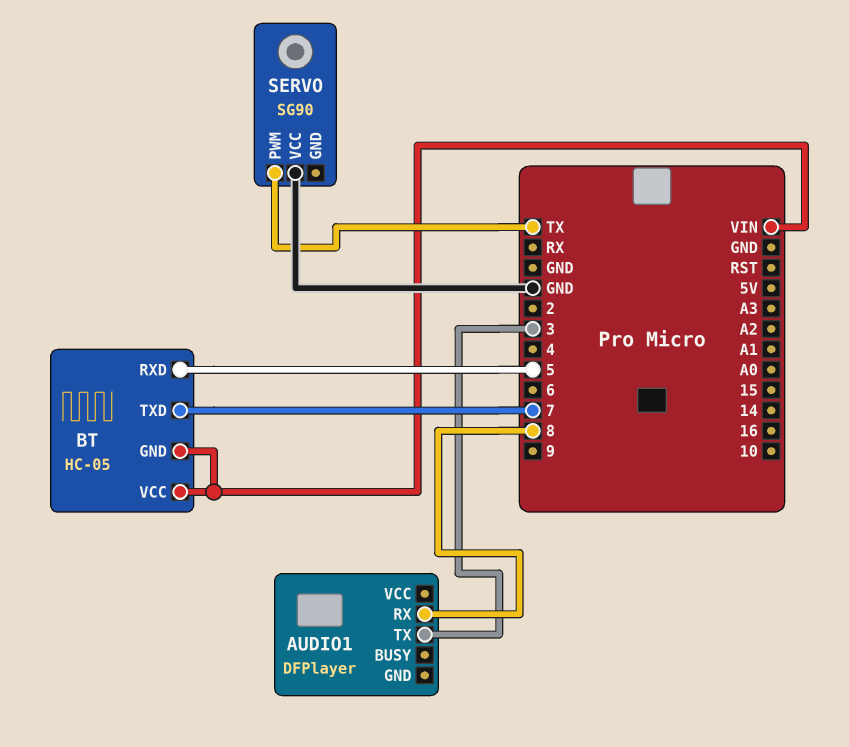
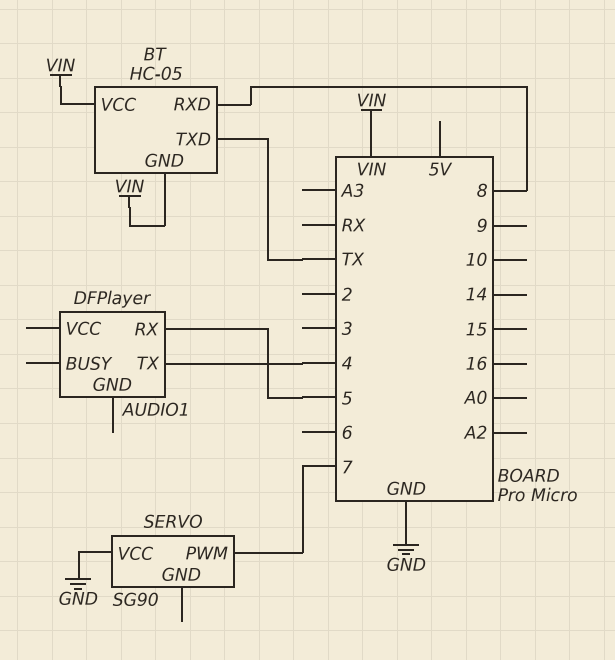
AUDIO1 pin RX: 8 -> 5
AUDIO1 pin TX: 3 -> 4
BT pin RXD: 5 -> 8
BT pin TXD: 7 -> TX
SERVO pin PWM: TX -> 7

